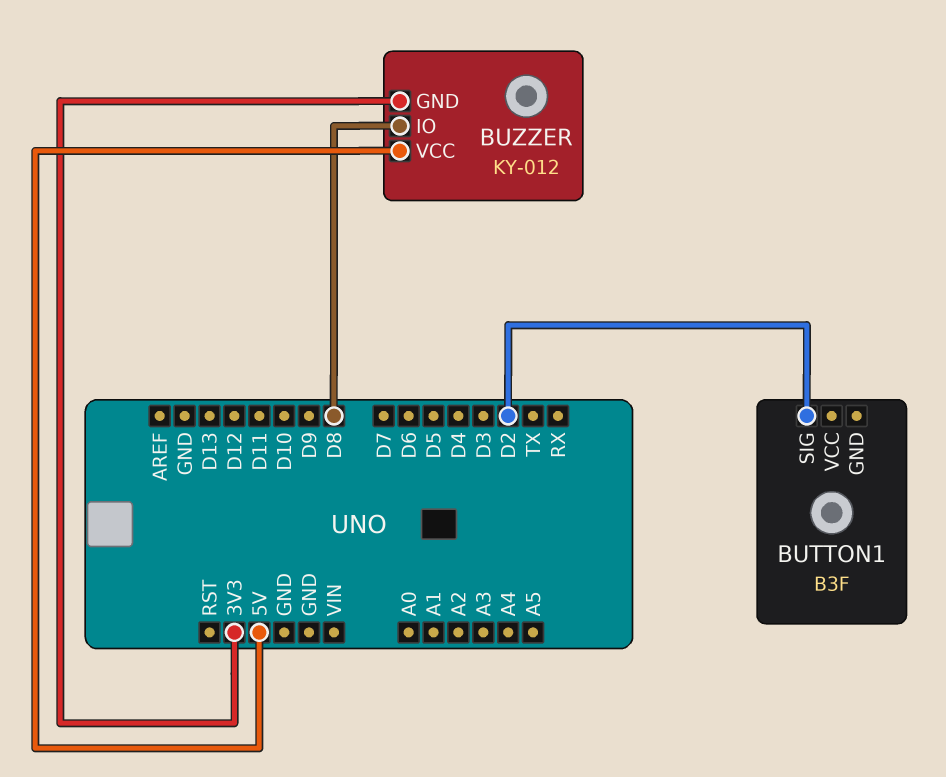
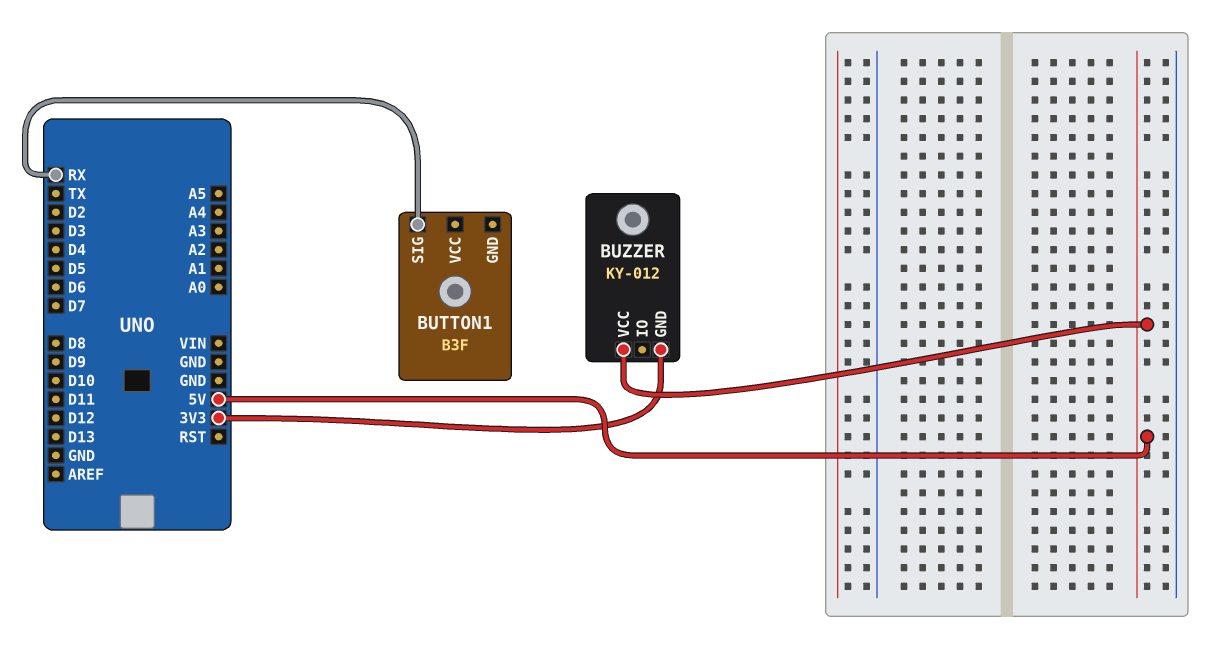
BUTTON1 pin SIG: D2 -> RX
BUZZER pin IO: D8 -> none

